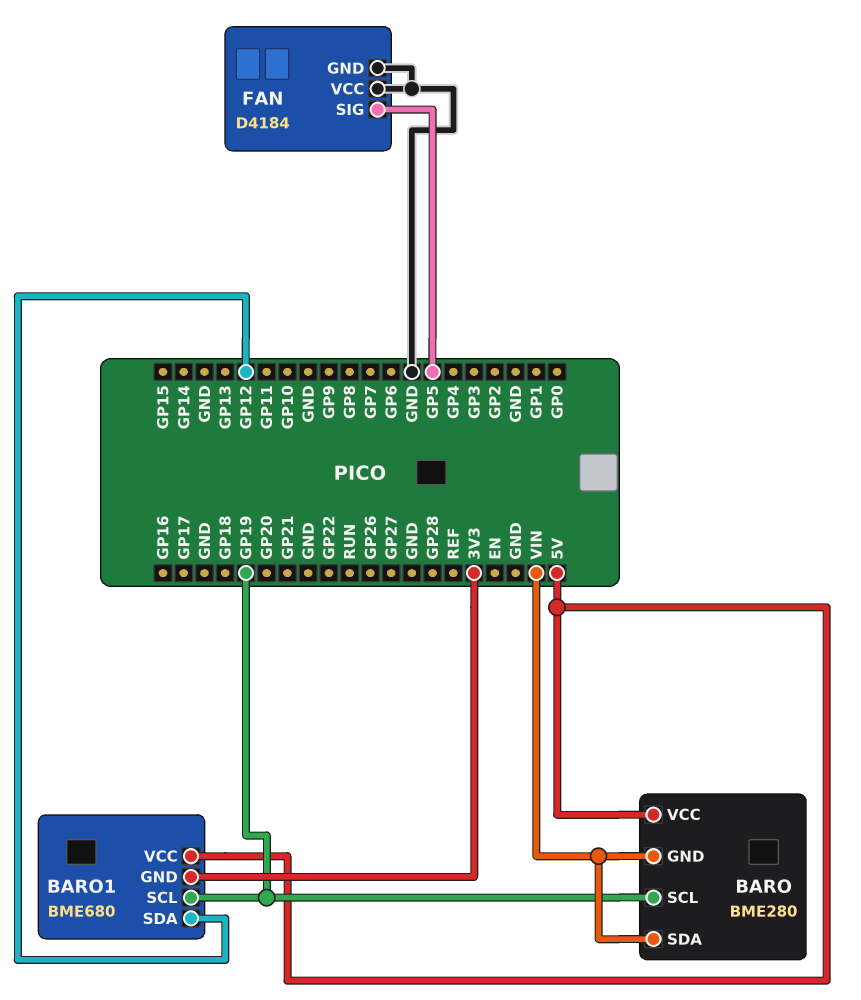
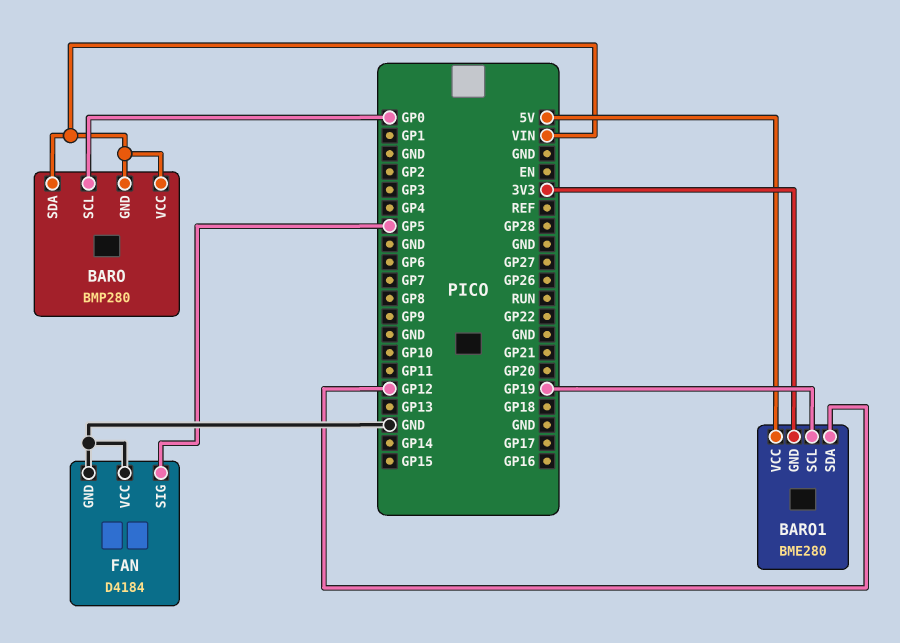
BARO: BME280 -> BMP280
BARO pin SCL: GP19 -> GP0
BARO pin VCC: 5V -> VIN
BARO1: BME680 -> BME280

